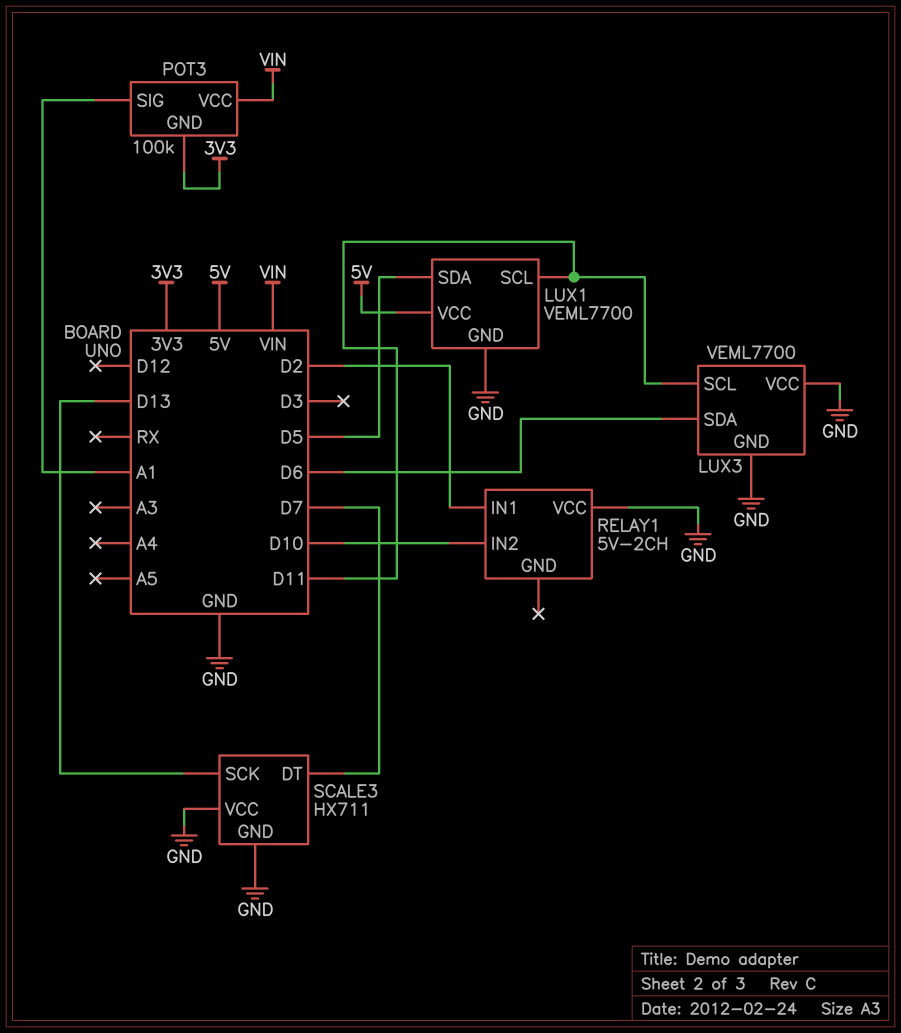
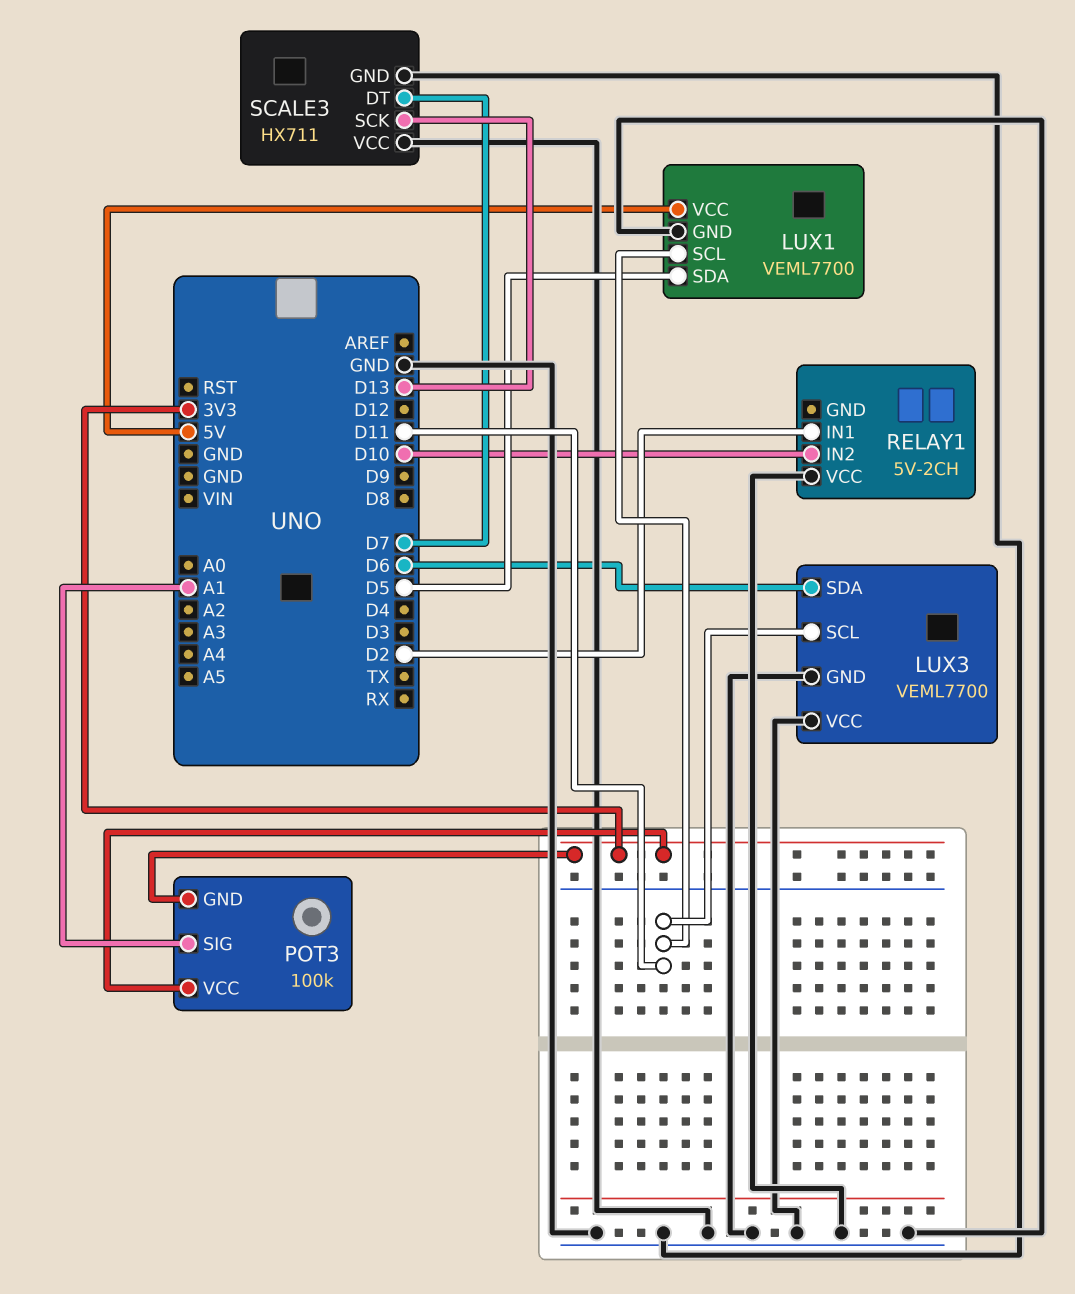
POT3 pin VCC: VIN -> 3V3

